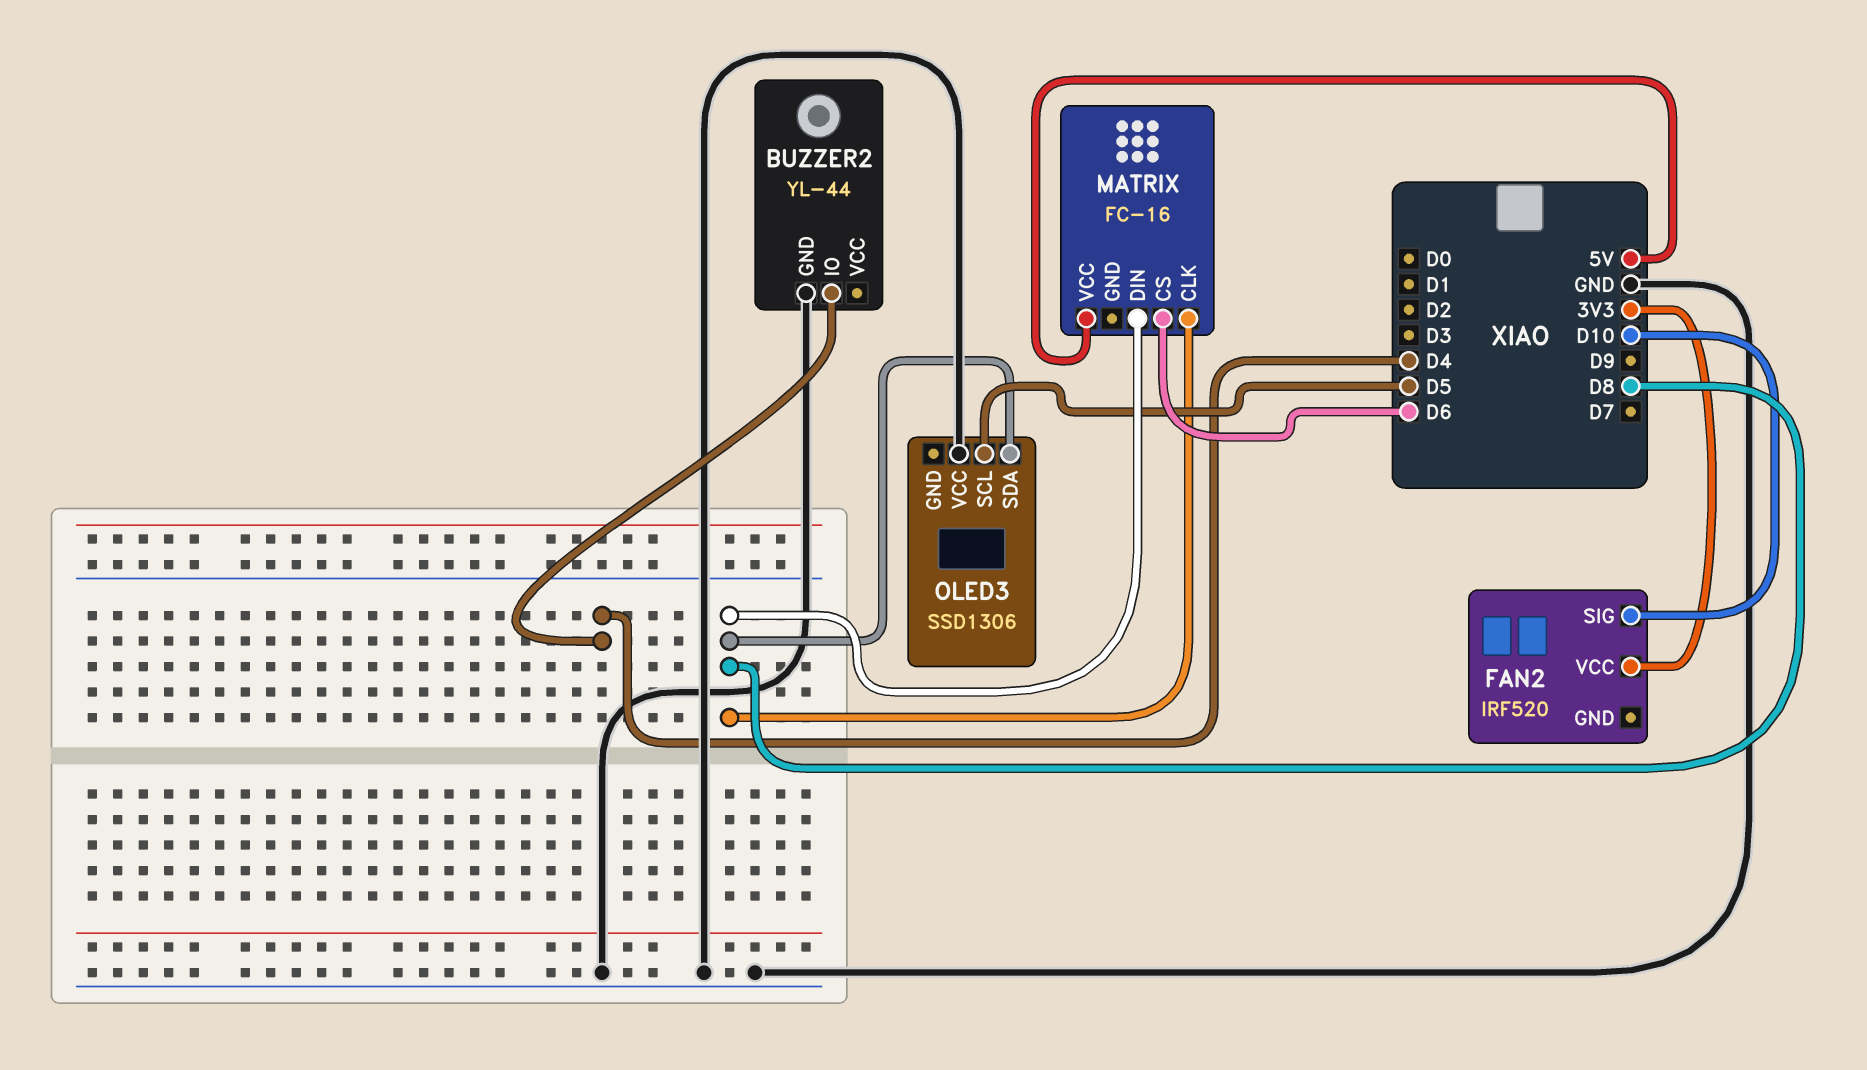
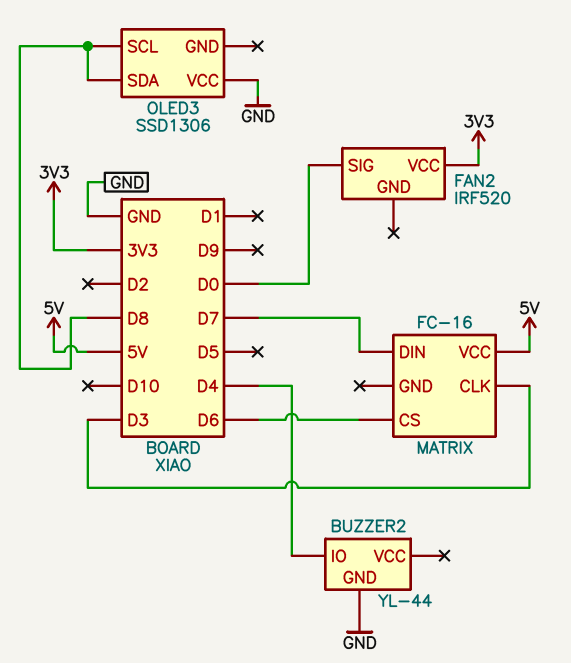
FAN2 pin SIG: D10 -> D0
MATRIX pin CLK: D8 -> D3
MATRIX pin DIN: D8 -> D7
OLED3 pin SCL: D5 -> D8

